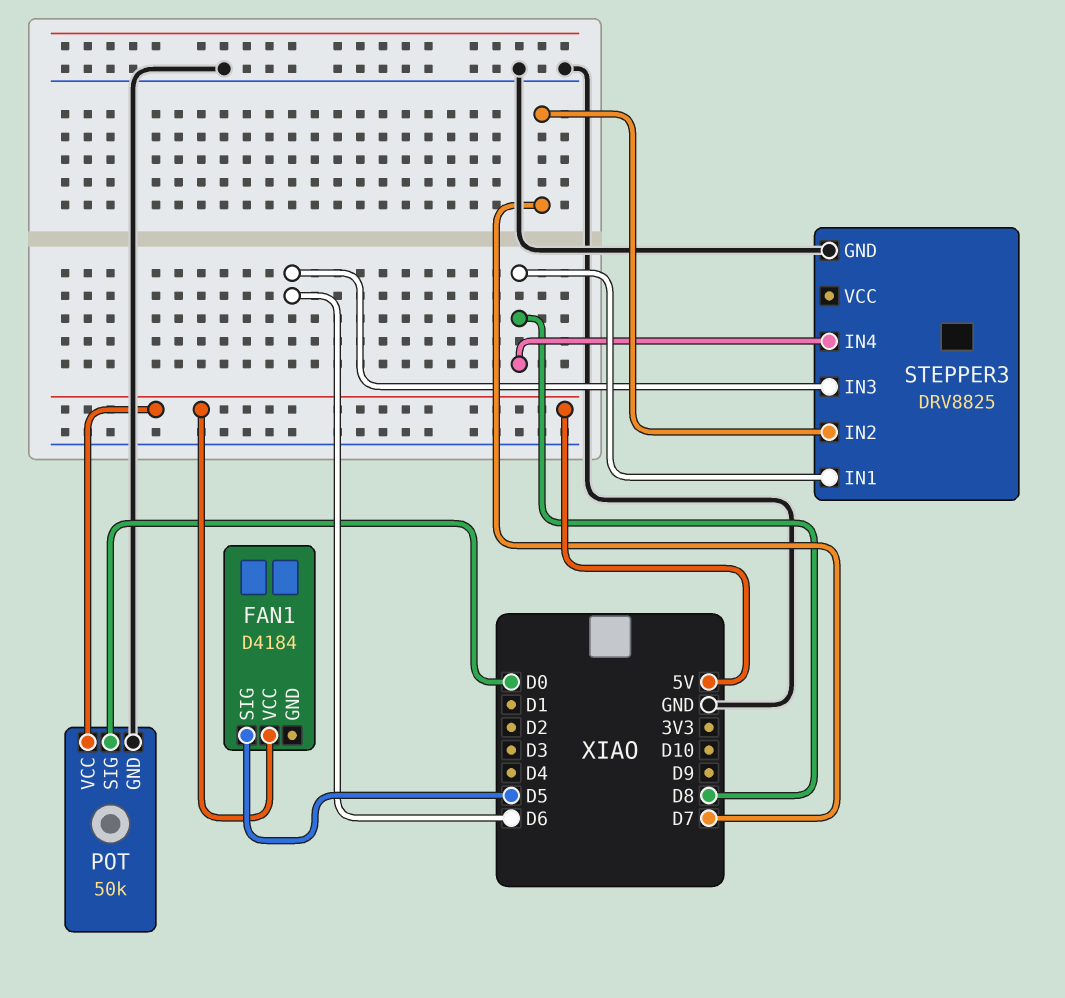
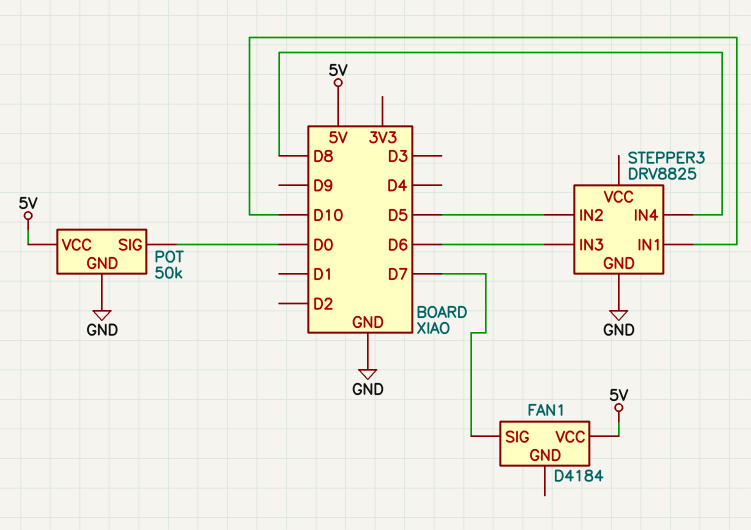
FAN1 pin SIG: D5 -> D7
STEPPER3 pin IN1: D8 -> D10
STEPPER3 pin IN2: D7 -> D5

